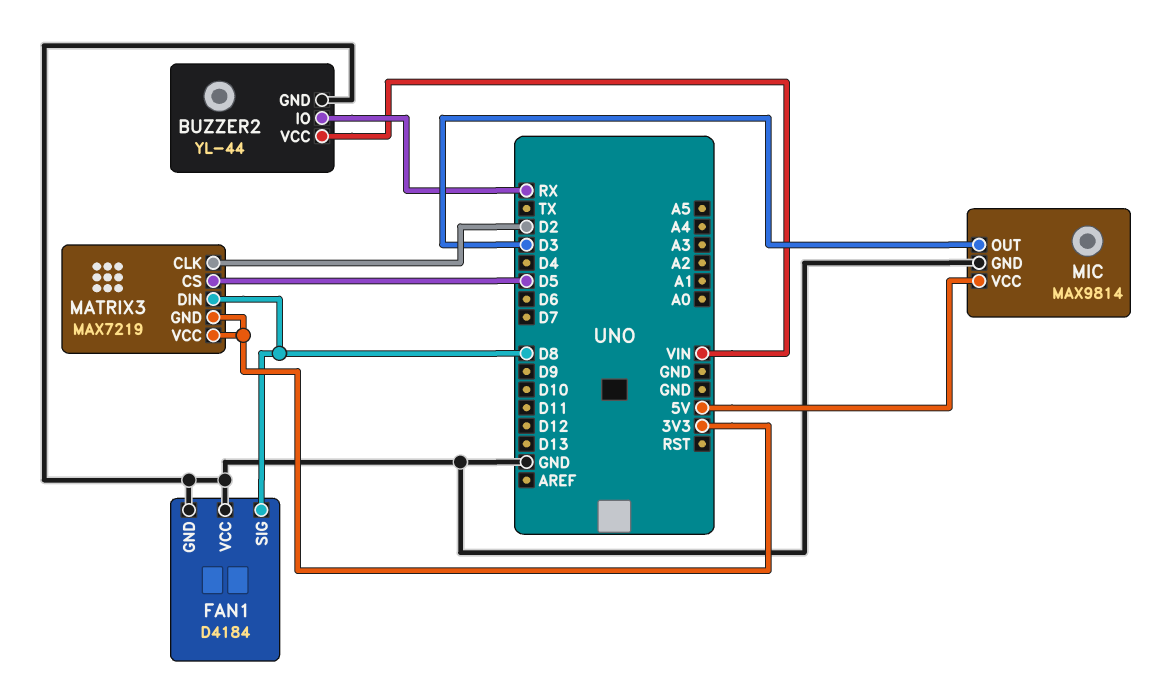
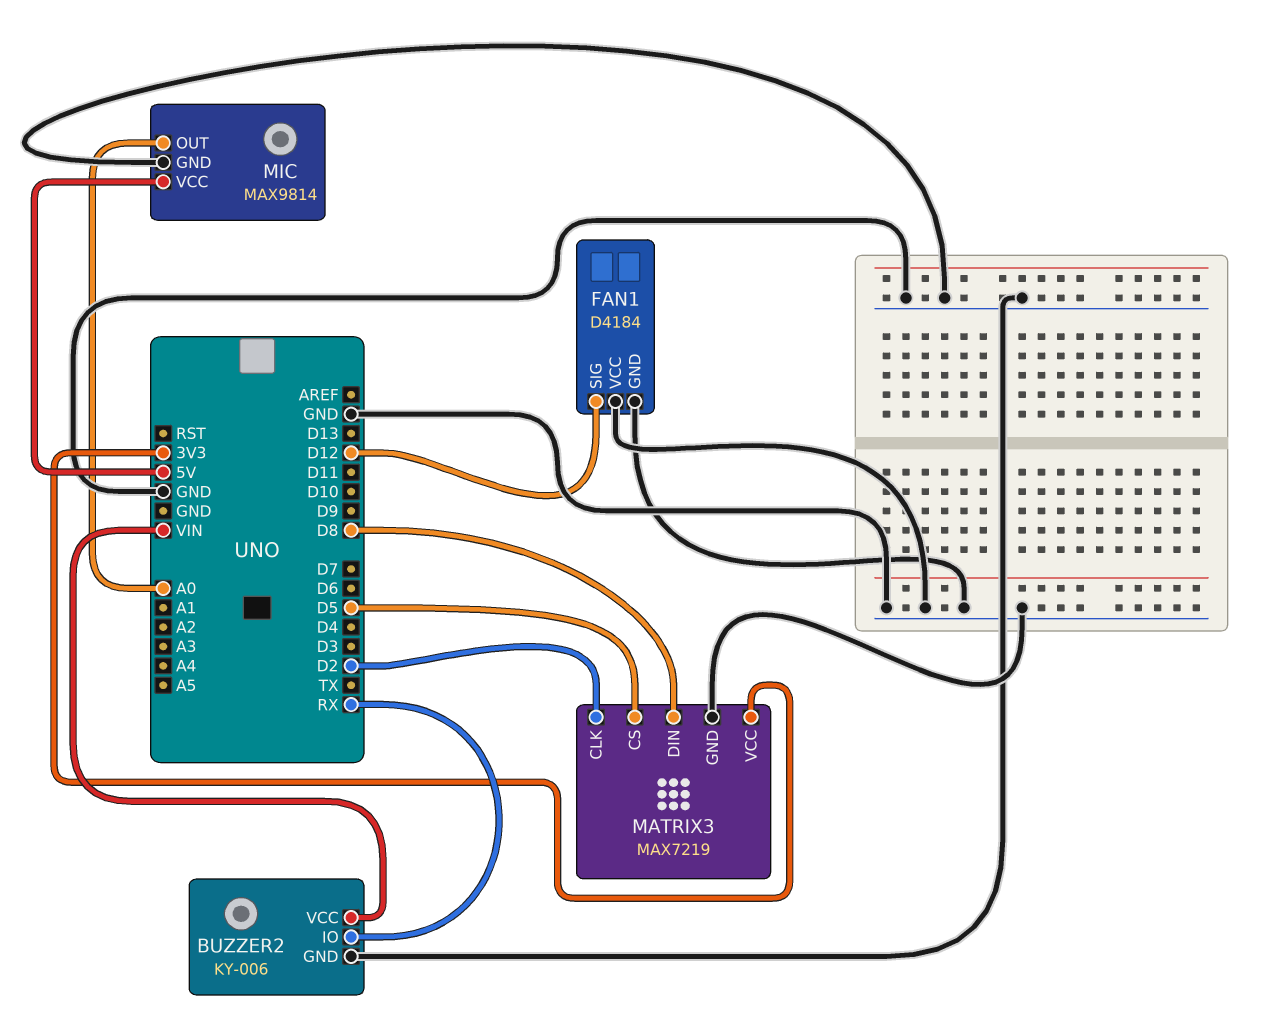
BUZZER2: YL-44 -> KY-006
FAN1 pin SIG: D8 -> D12
MATRIX3 pin GND: 3V3 -> GND
MIC pin OUT: D3 -> A0

